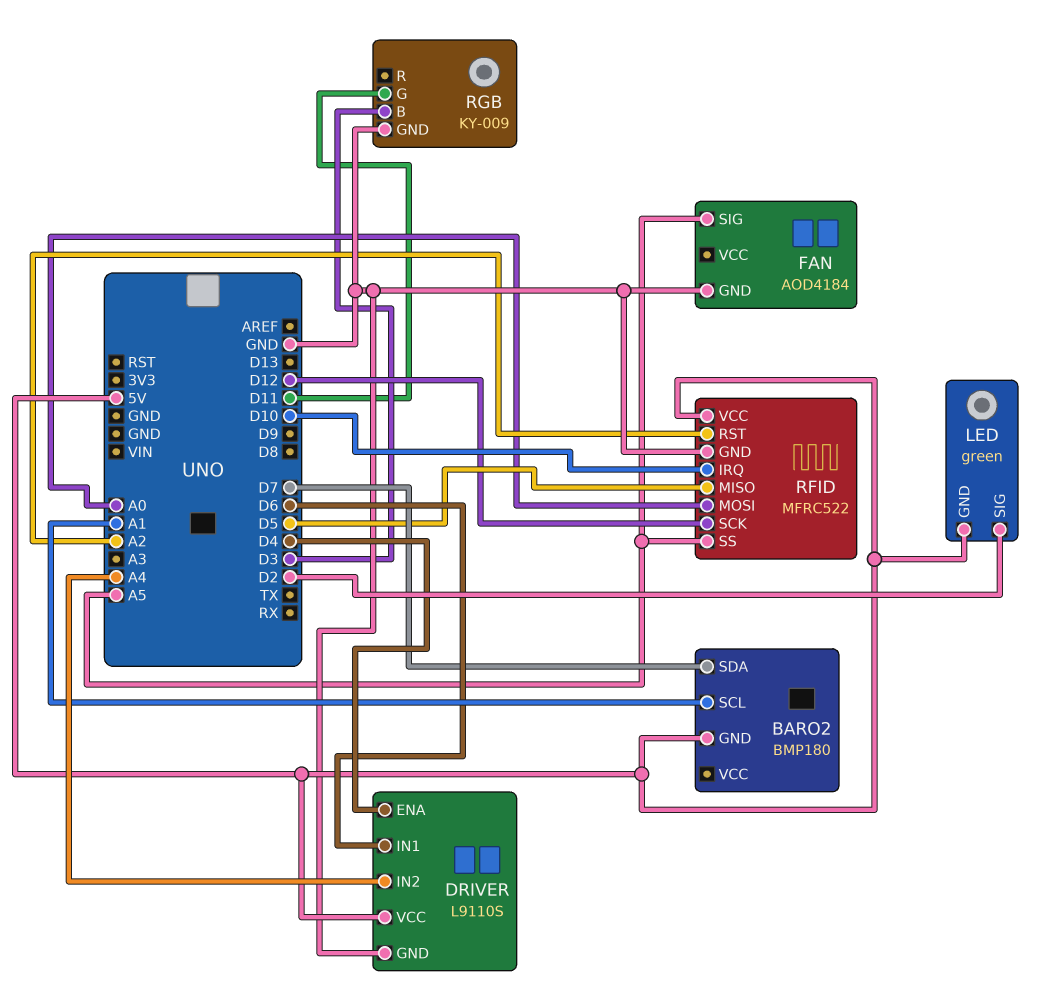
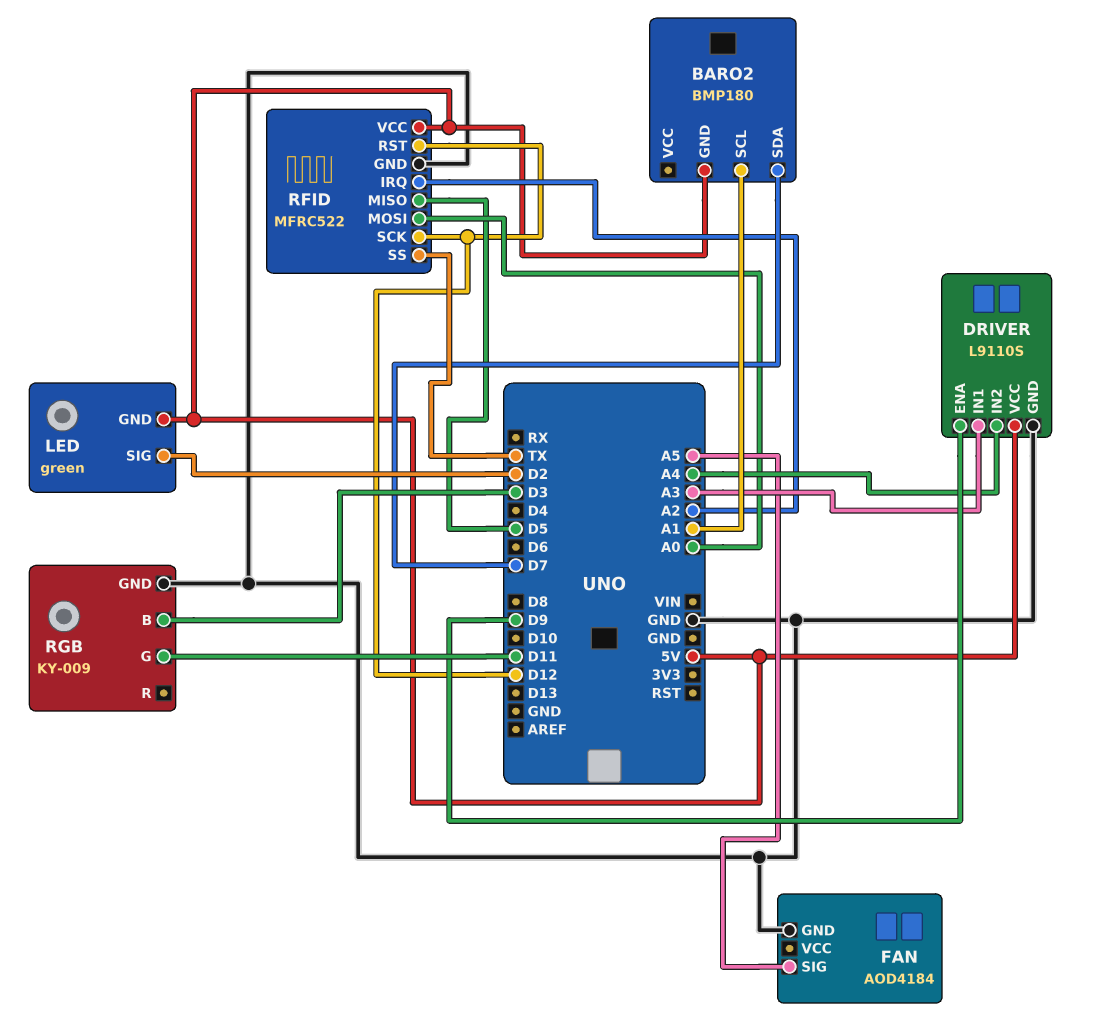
DRIVER pin ENA: D4 -> D9
DRIVER pin IN1: D6 -> A3
RFID pin IRQ: D10 -> A2
RFID pin RST: A2 -> D12
RFID pin SS: A5 -> TX

